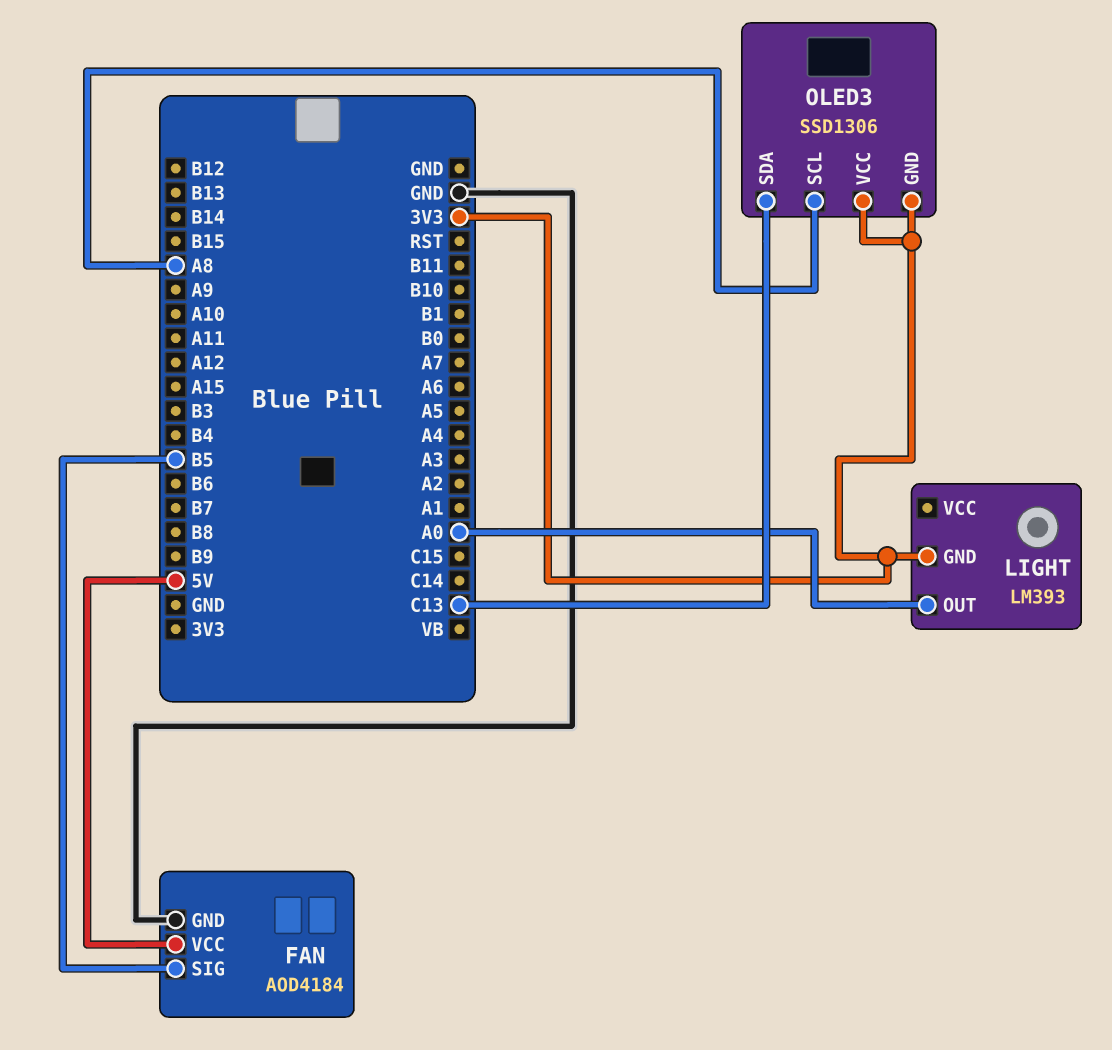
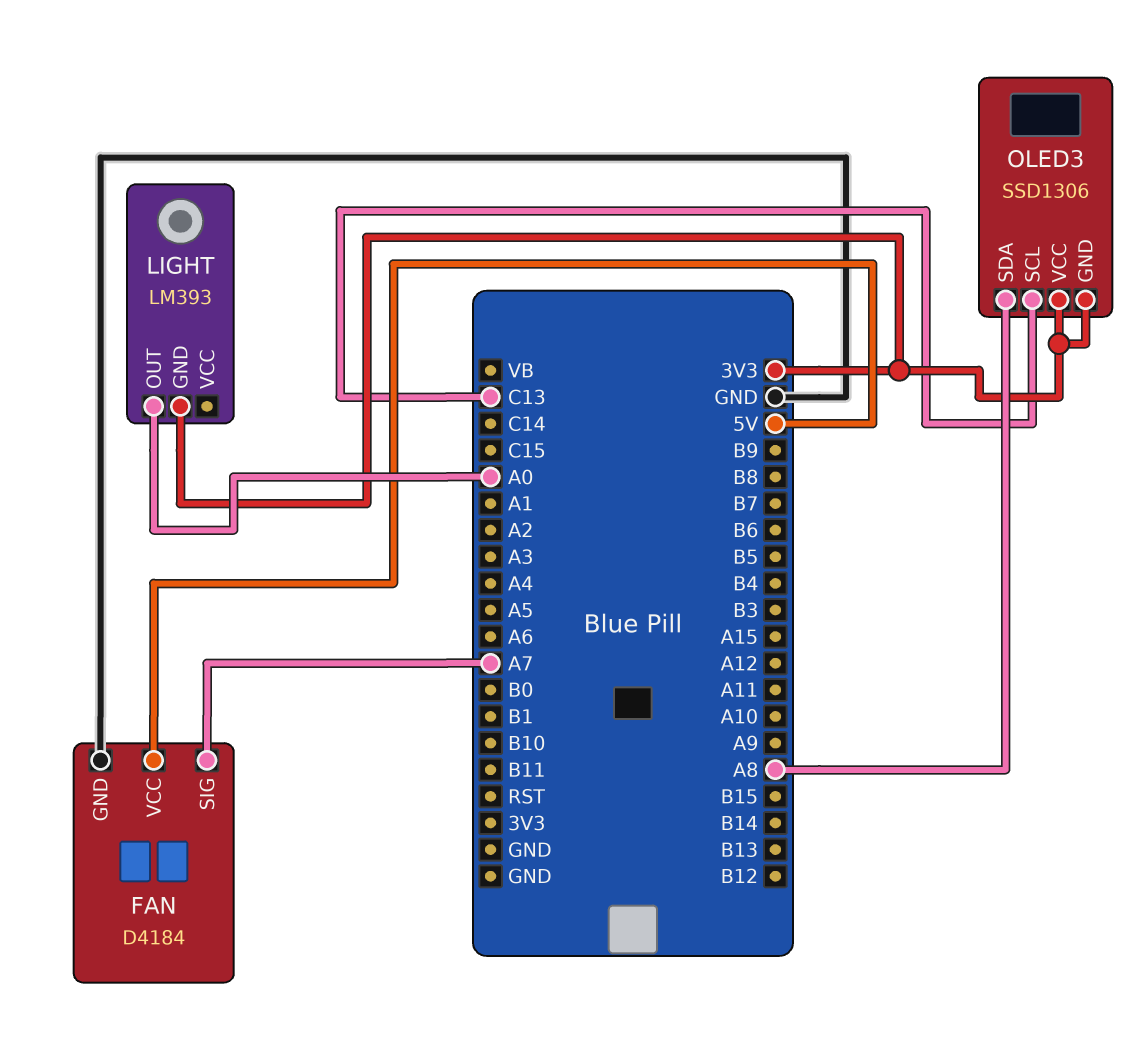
FAN: AOD4184 -> D4184
FAN pin SIG: B5 -> A7
OLED3 pin SCL: A8 -> C13
OLED3 pin SDA: C13 -> A8

